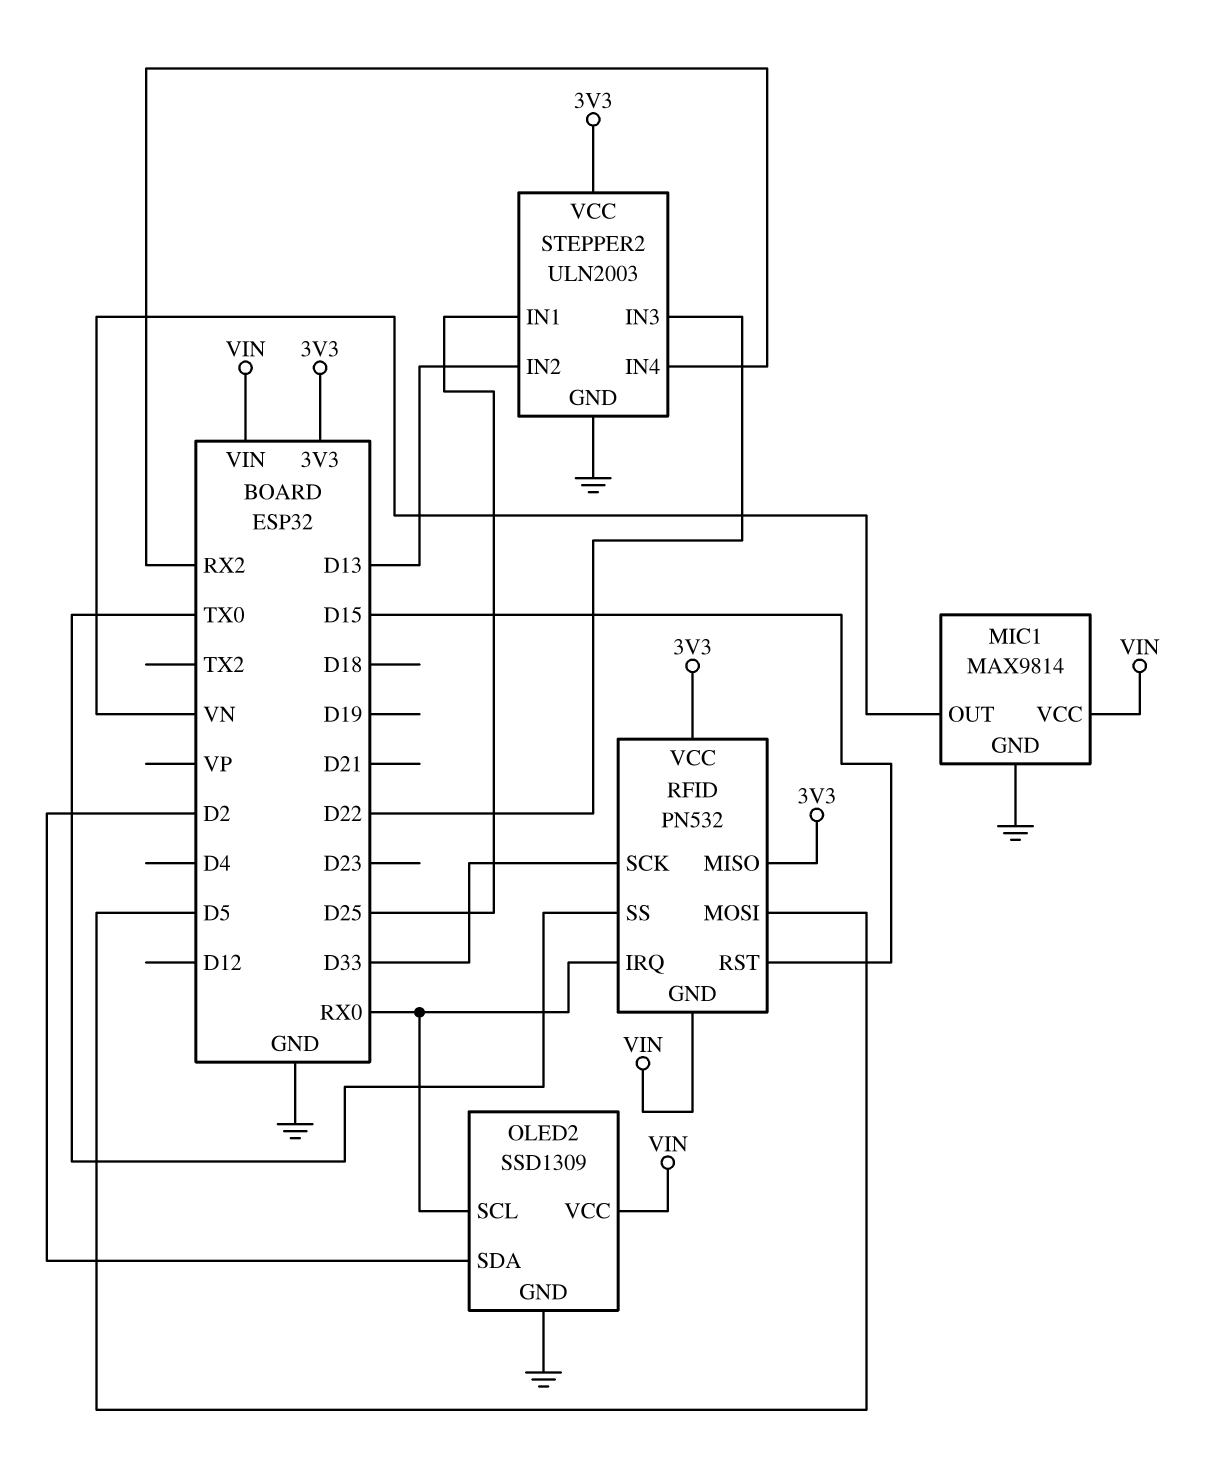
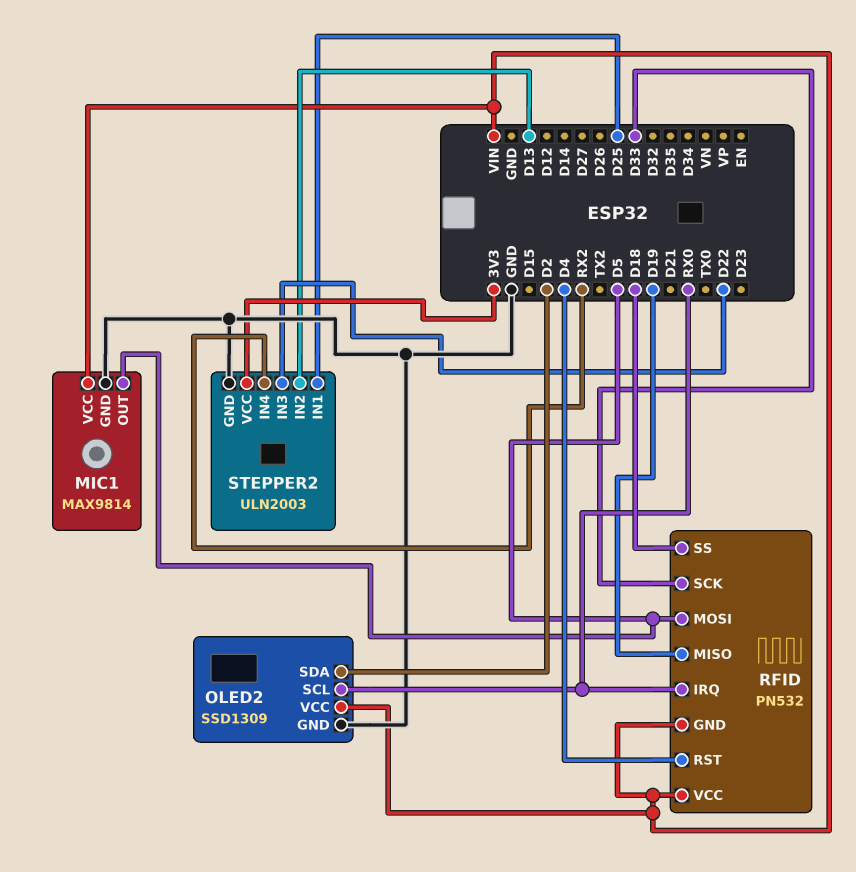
MIC1 pin OUT: VN -> D5
RFID pin MISO: 3V3 -> D19
RFID pin RST: D15 -> D4
RFID pin SS: TX0 -> D18
RFID pin VCC: 3V3 -> VIN

